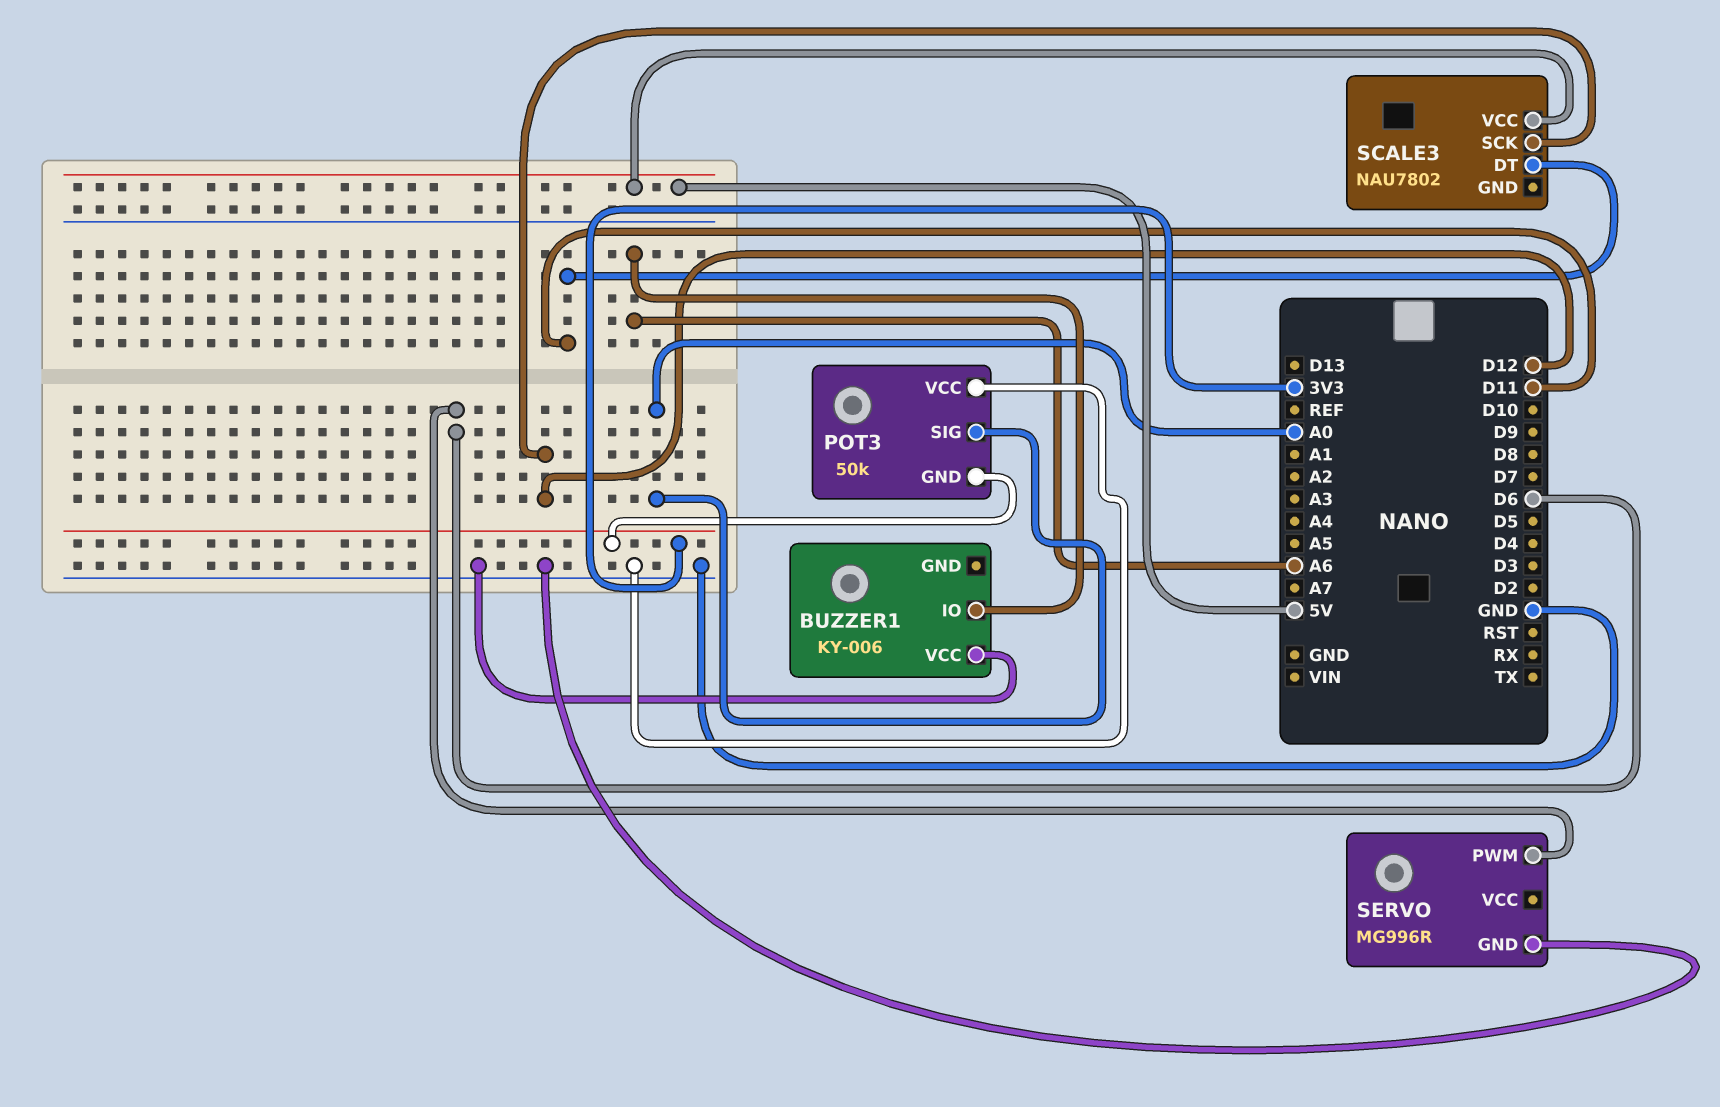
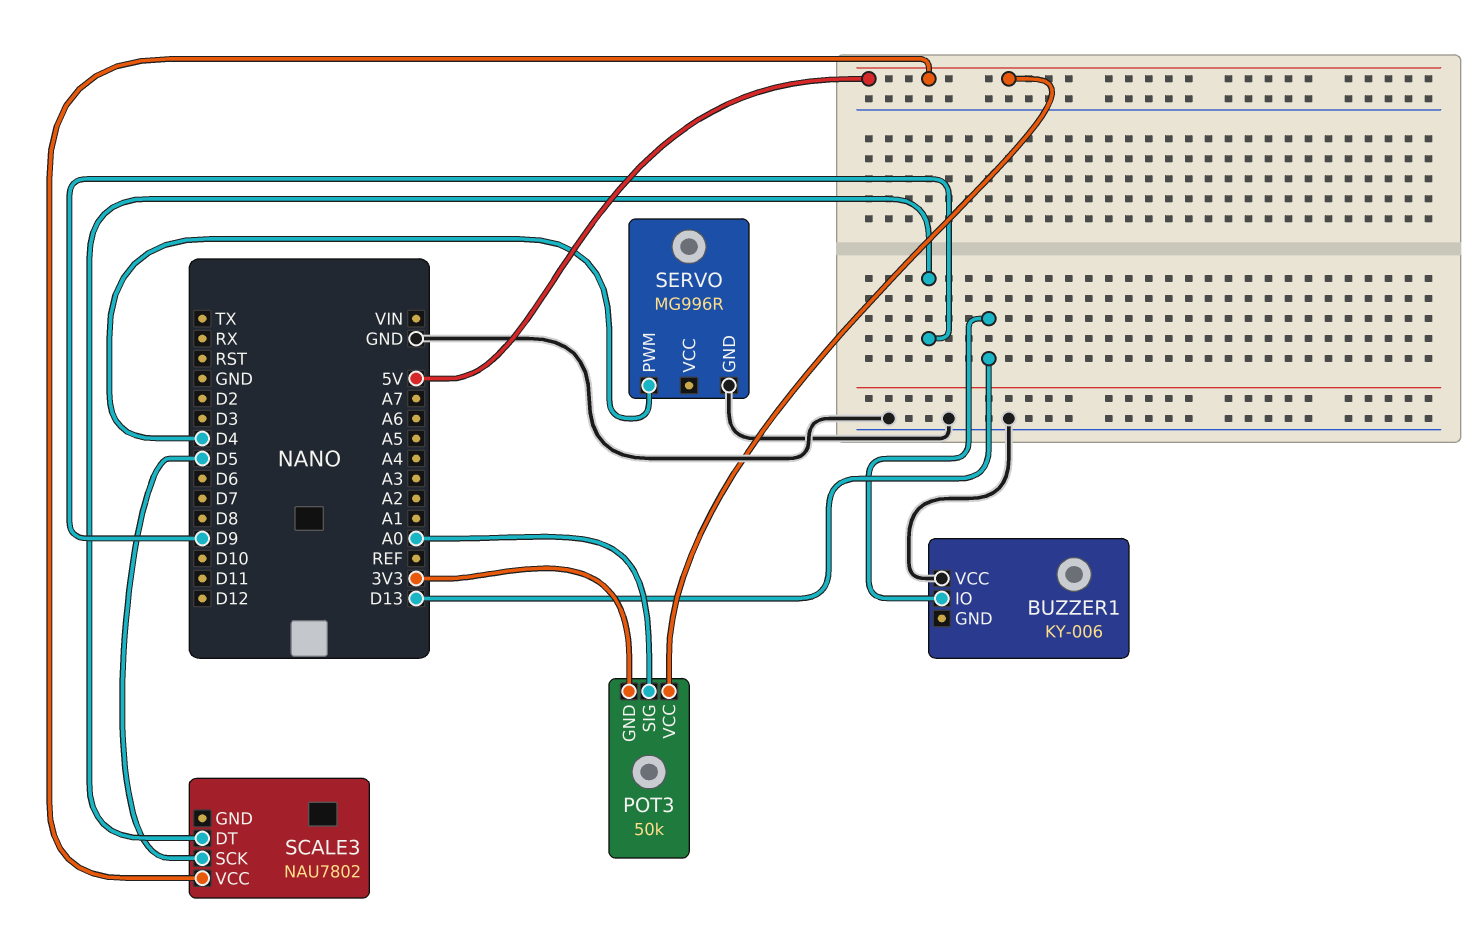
BUZZER1 pin IO: A6 -> D13
POT3 pin VCC: GND -> 5V
SCALE3 pin DT: D11 -> D9
SCALE3 pin SCK: D12 -> D5
SERVO pin PWM: D6 -> D4

